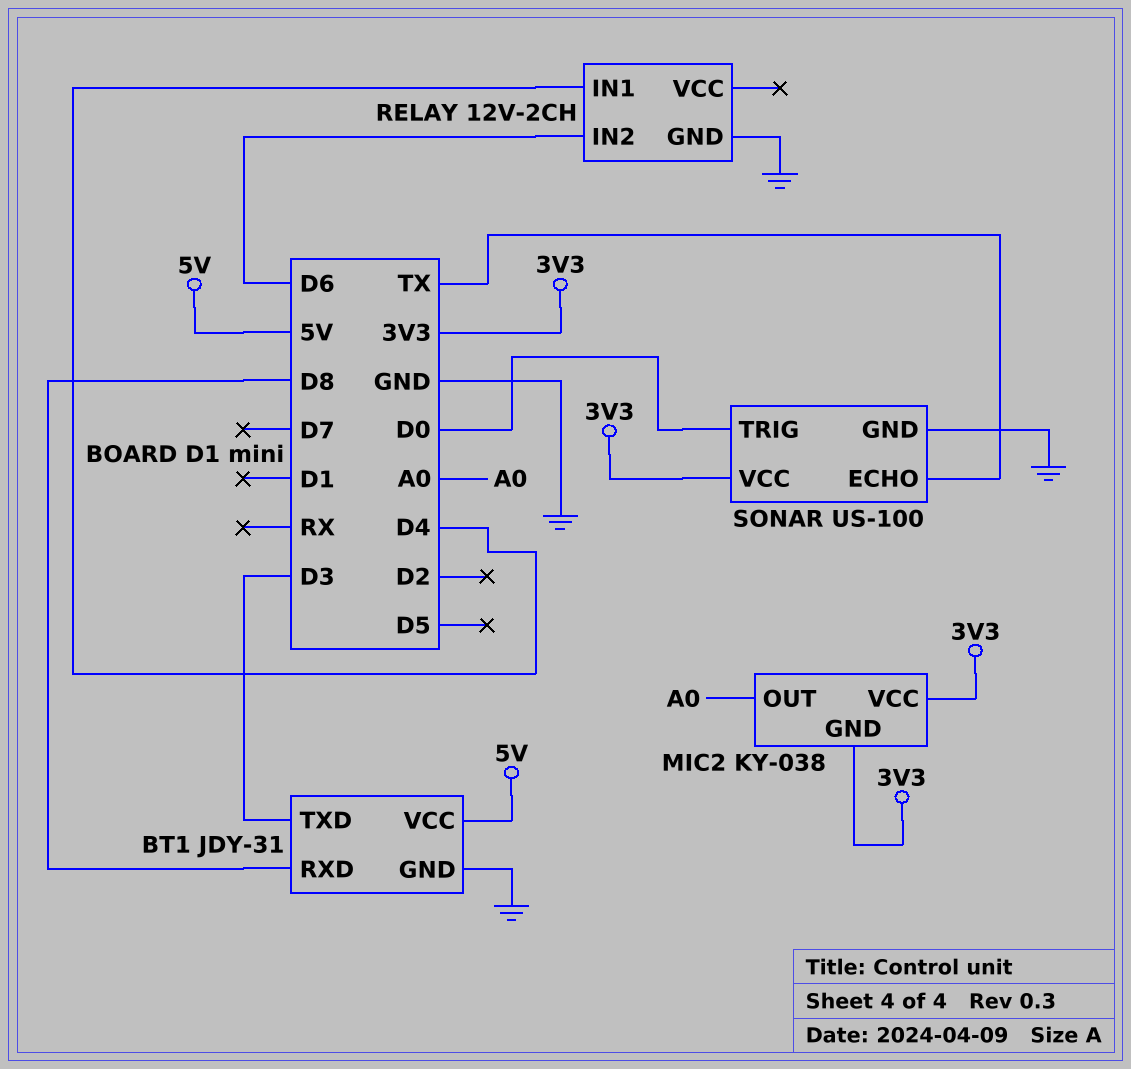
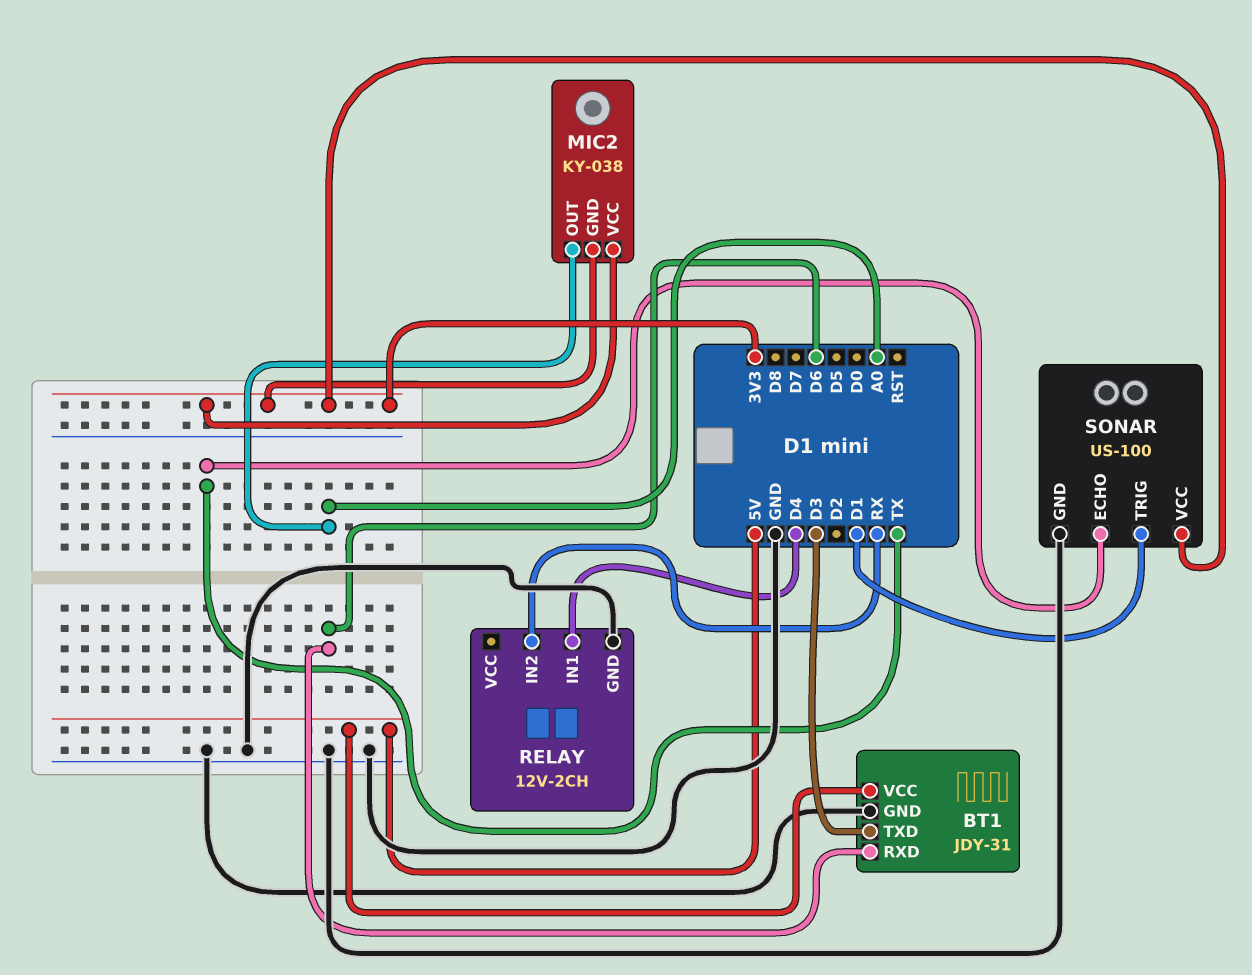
BT1 pin RXD: D8 -> D6
RELAY pin IN2: D6 -> RX
SONAR pin TRIG: D0 -> D1

